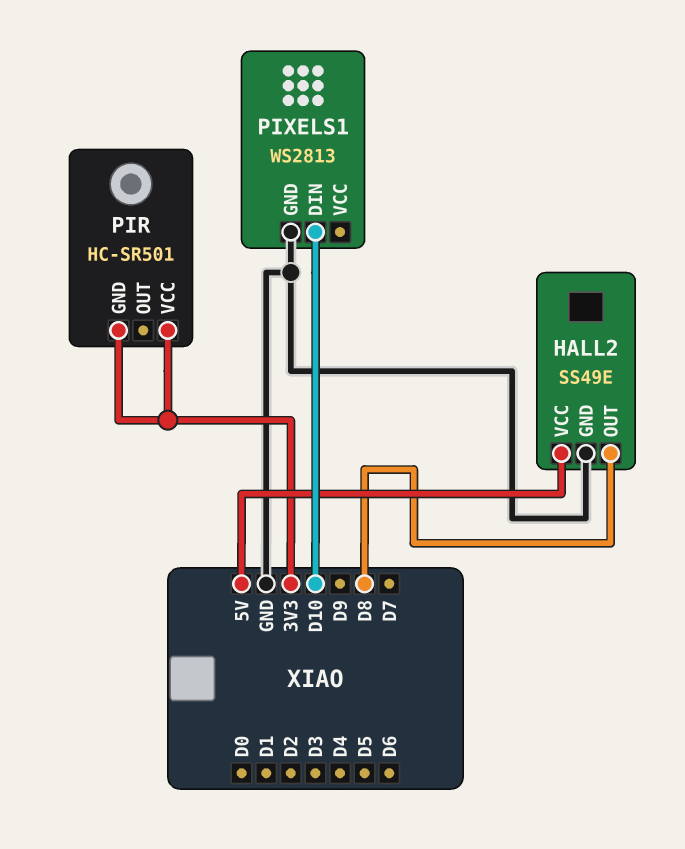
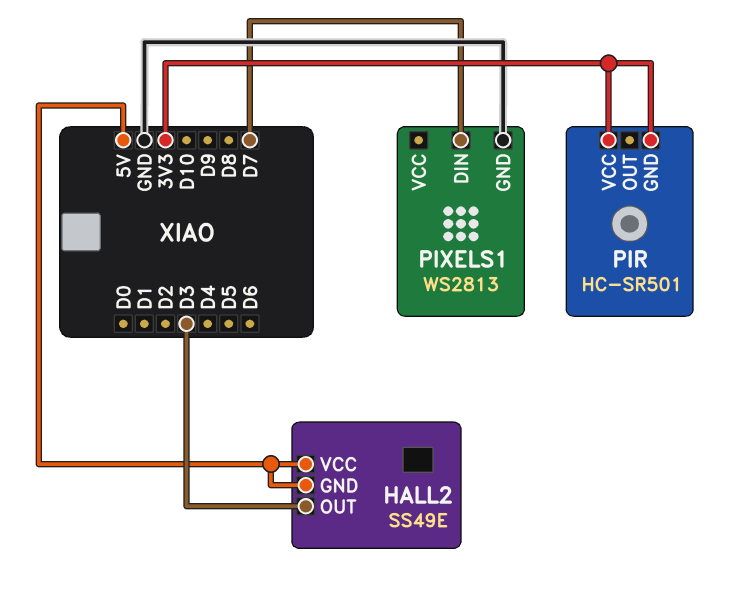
HALL2 pin GND: GND -> 5V
HALL2 pin OUT: D8 -> D3
PIXELS1 pin DIN: D10 -> D7

